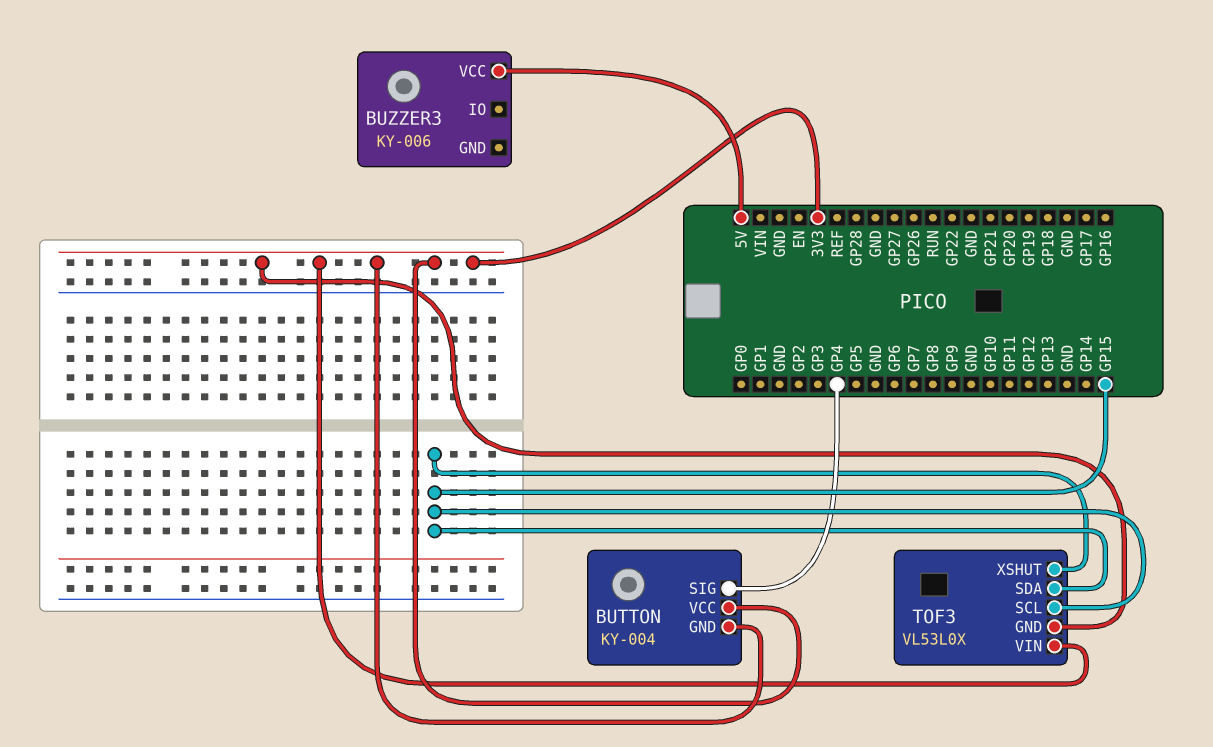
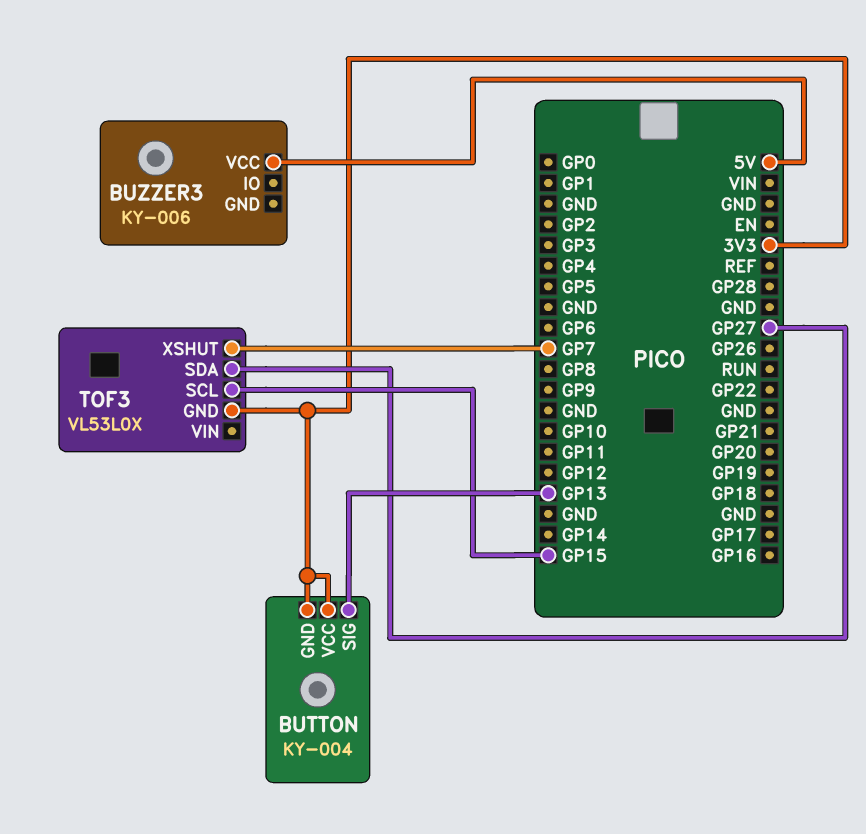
BUTTON pin SIG: GP4 -> GP13
TOF3 pin SDA: GP15 -> GP27
TOF3 pin VIN: 3V3 -> none
TOF3 pin XSHUT: GP15 -> GP7

